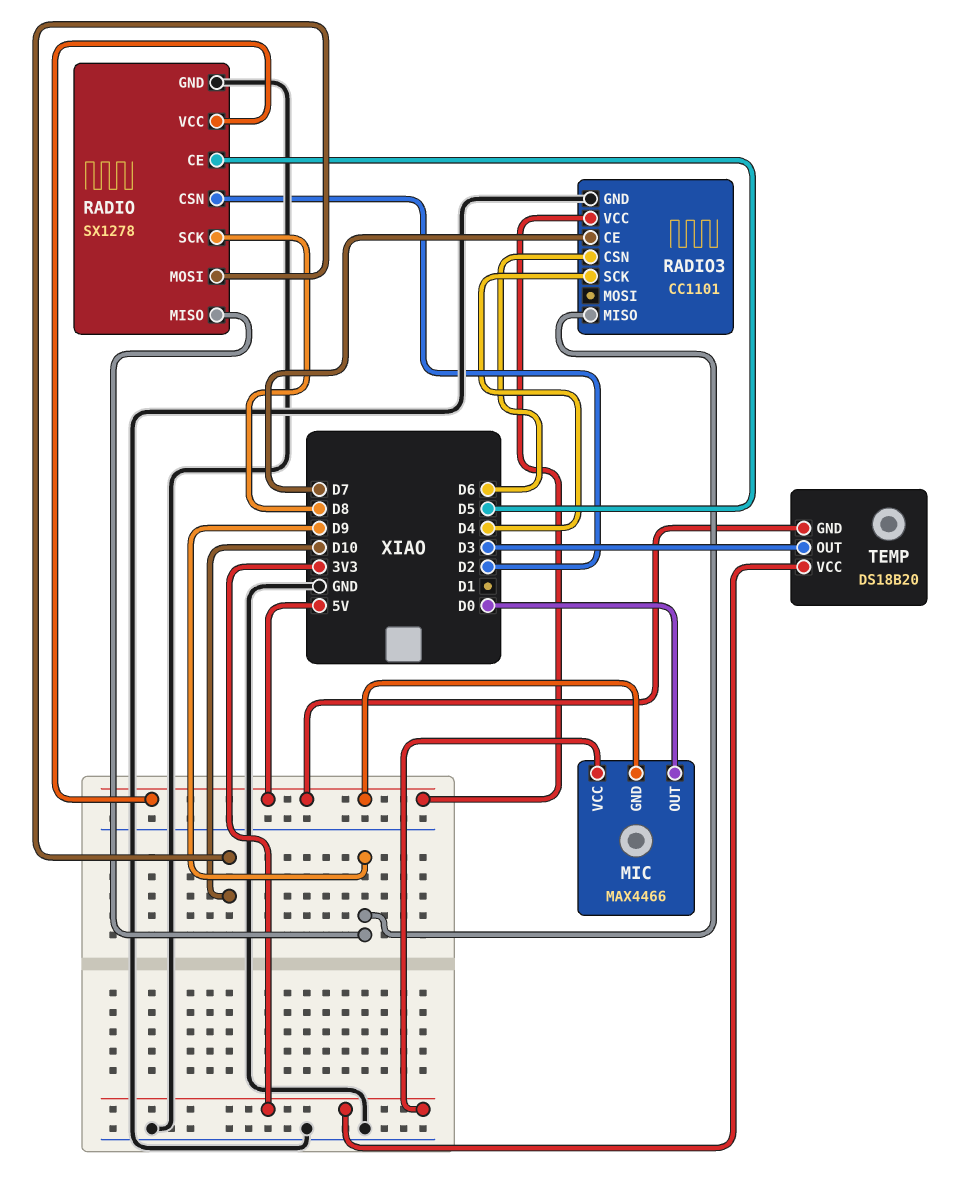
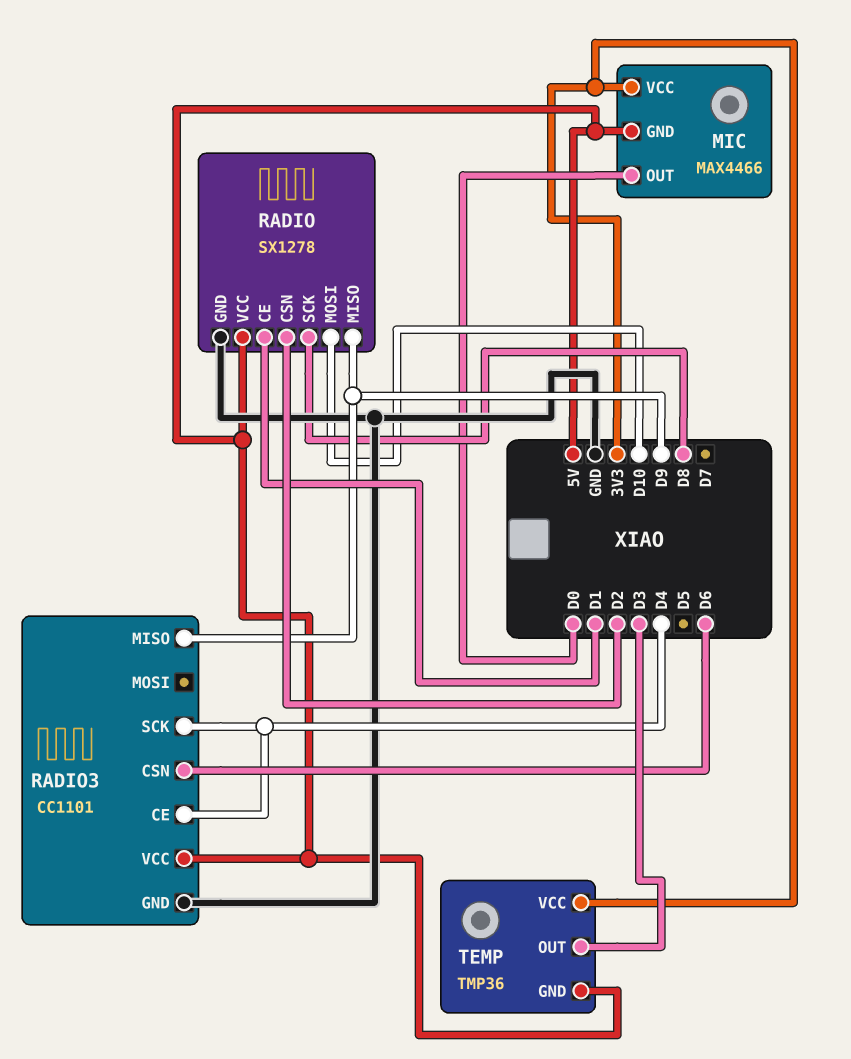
RADIO pin CE: D5 -> D1
RADIO3 pin CE: D7 -> D4
TEMP: DS18B20 -> TMP36

